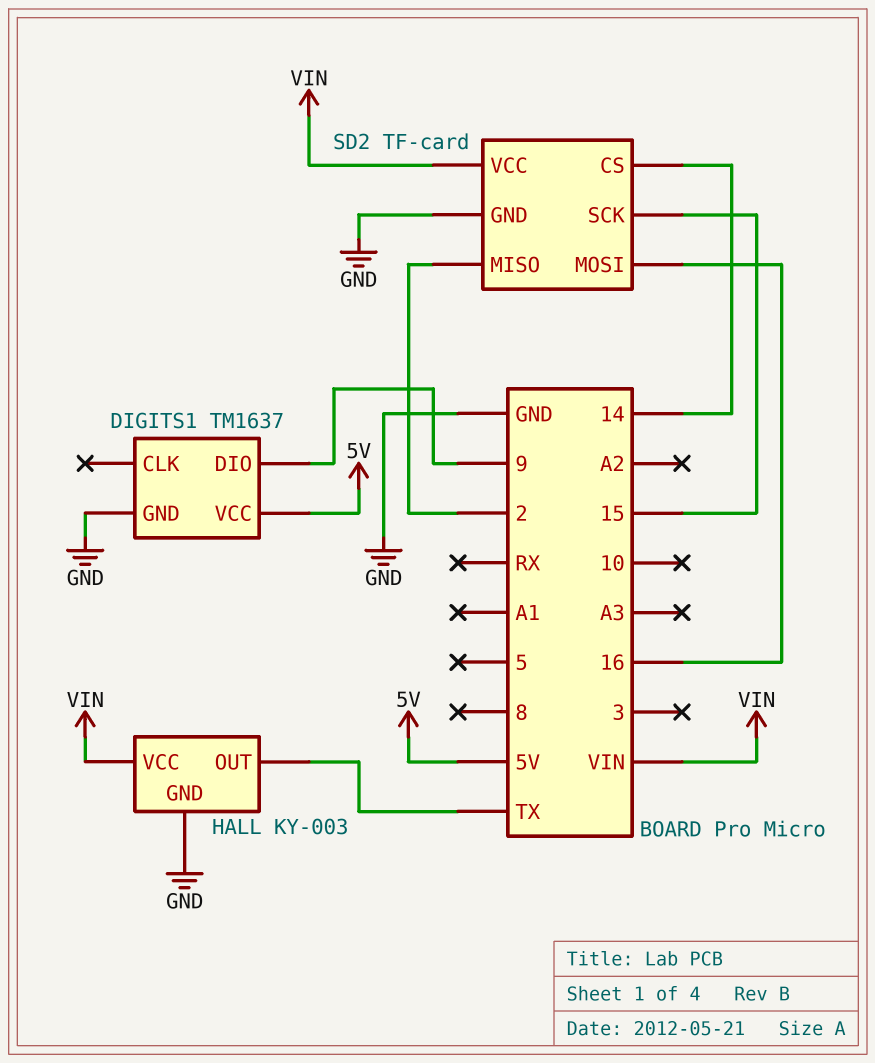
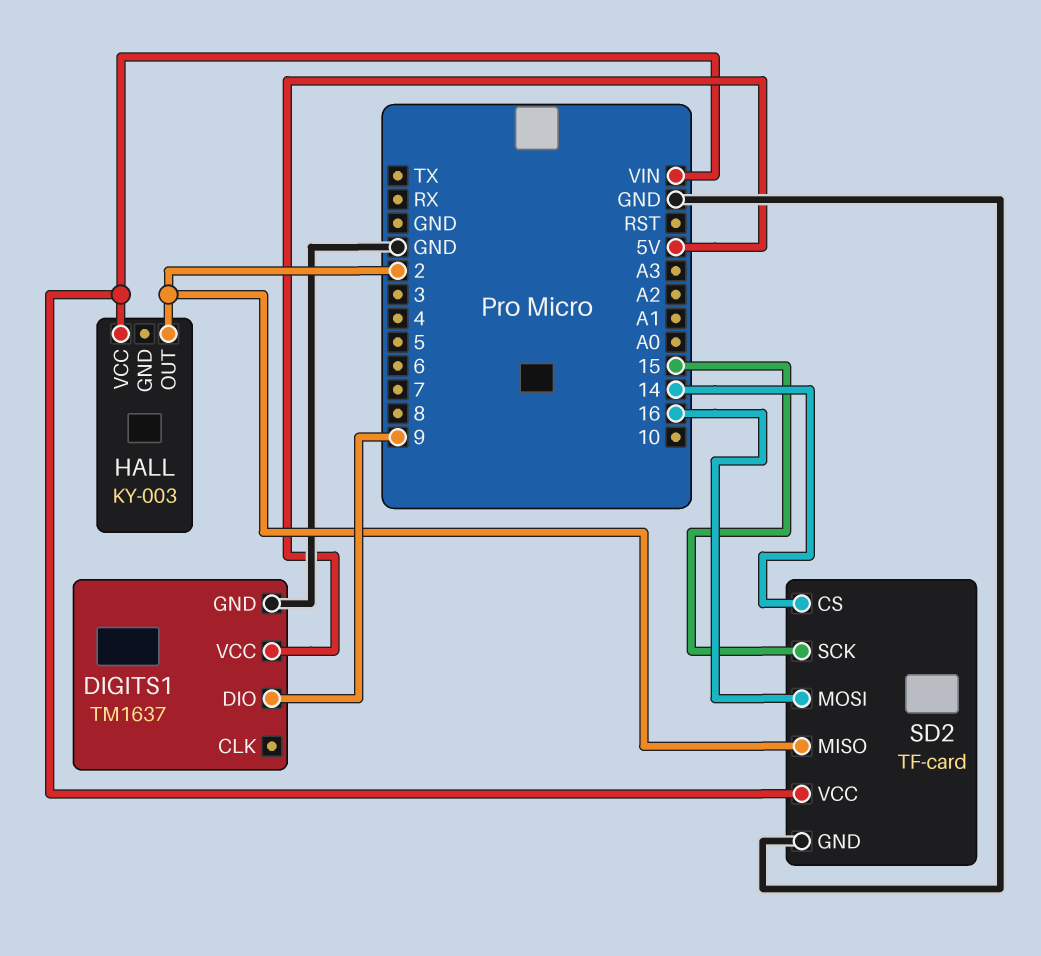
HALL pin GND: GND -> none
HALL pin OUT: TX -> 2

